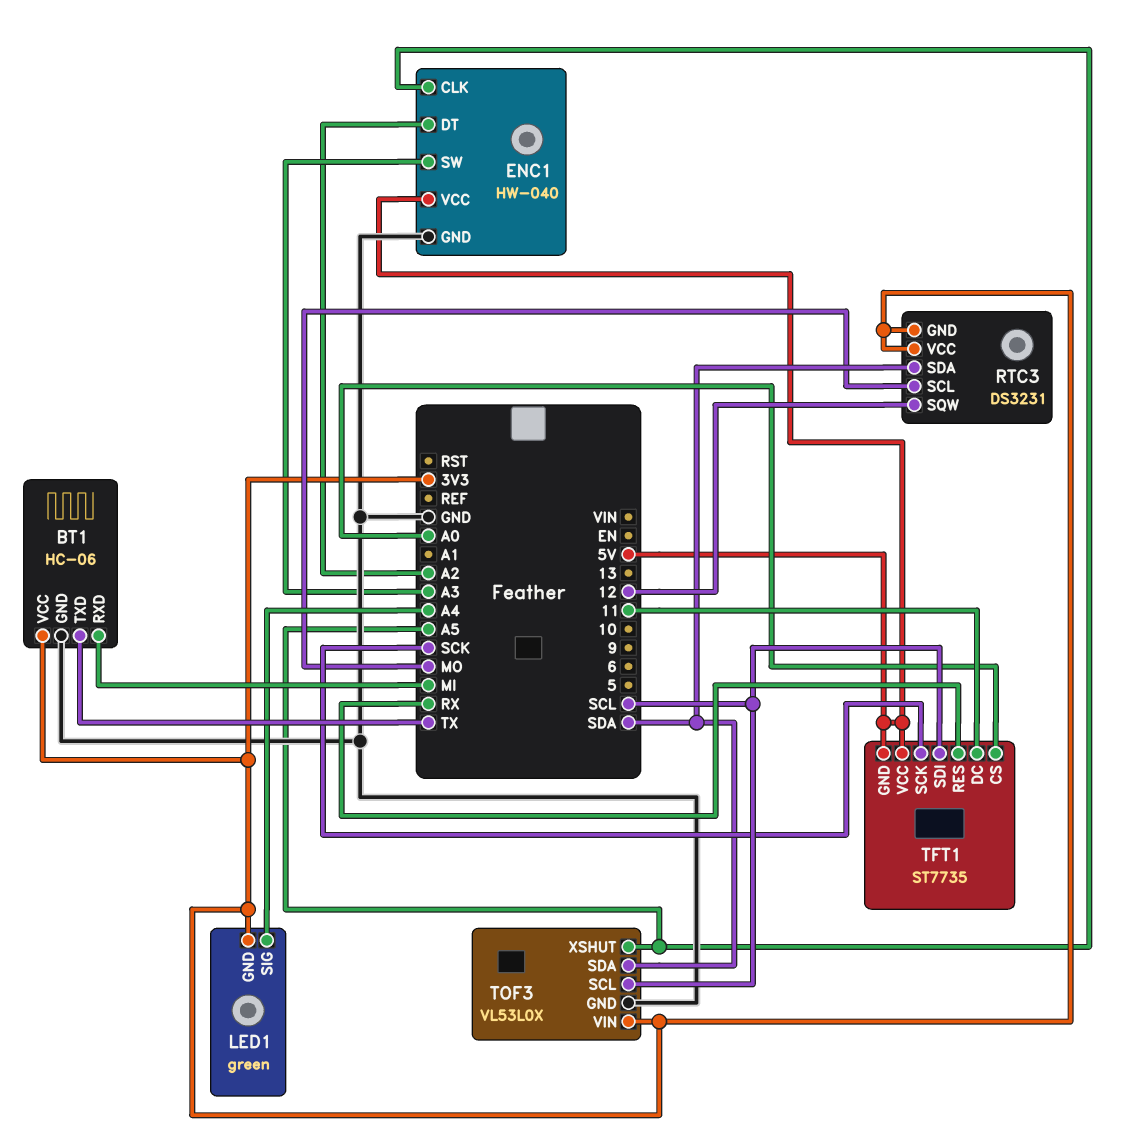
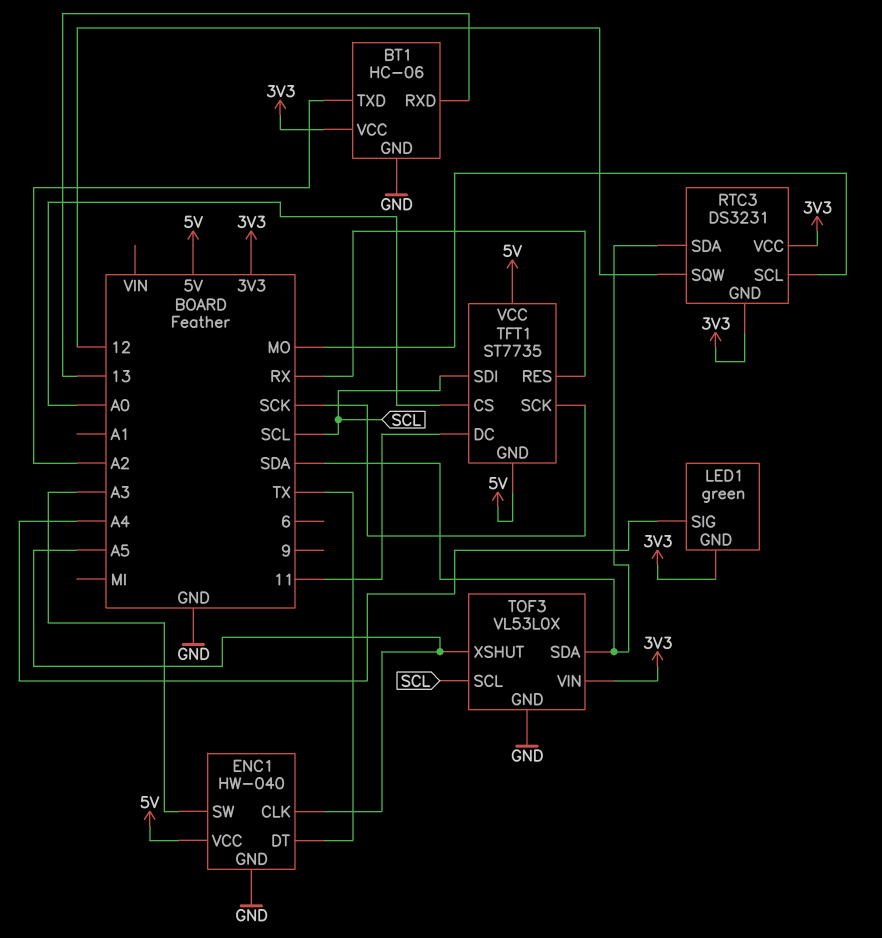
BT1 pin RXD: MI -> 13
BT1 pin TXD: TX -> A2
ENC1 pin DT: A2 -> TX

